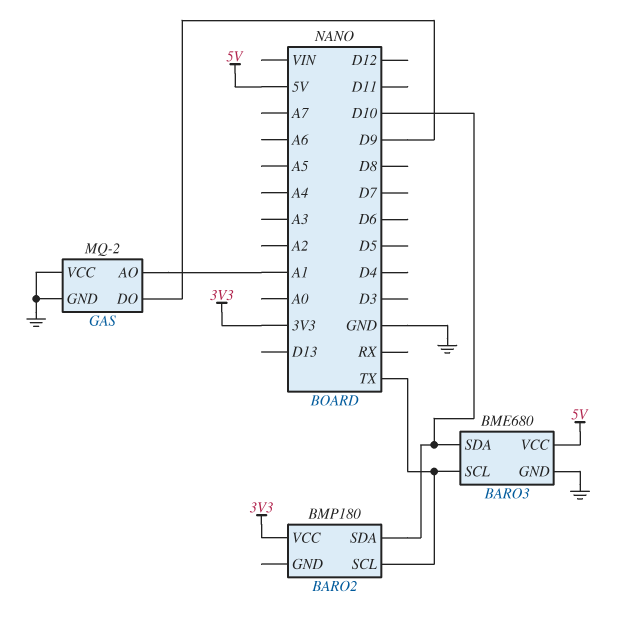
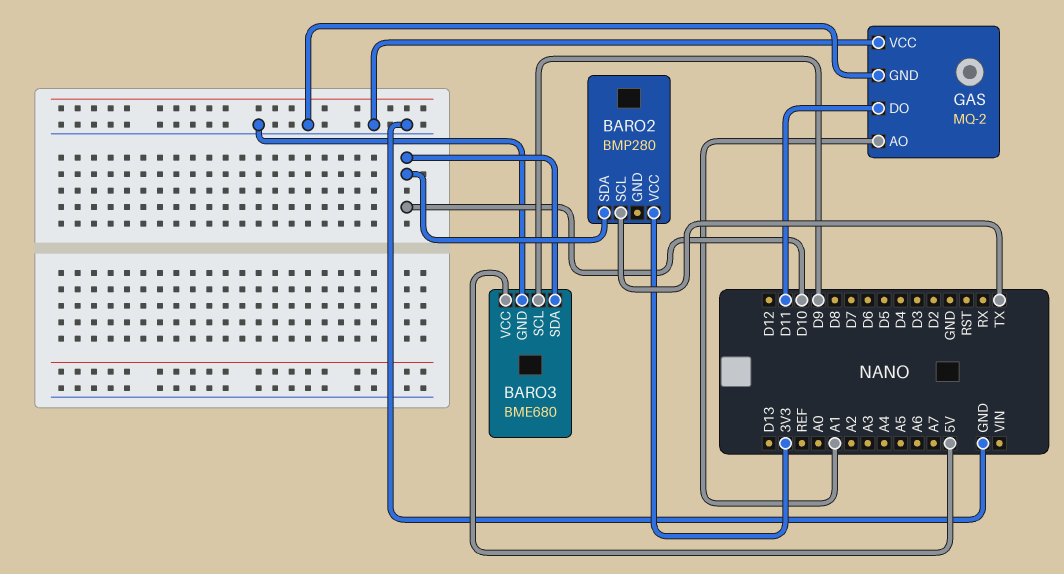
BARO2: BMP180 -> BMP280
BARO3 pin SCL: TX -> D9
GAS pin DO: D9 -> D11

